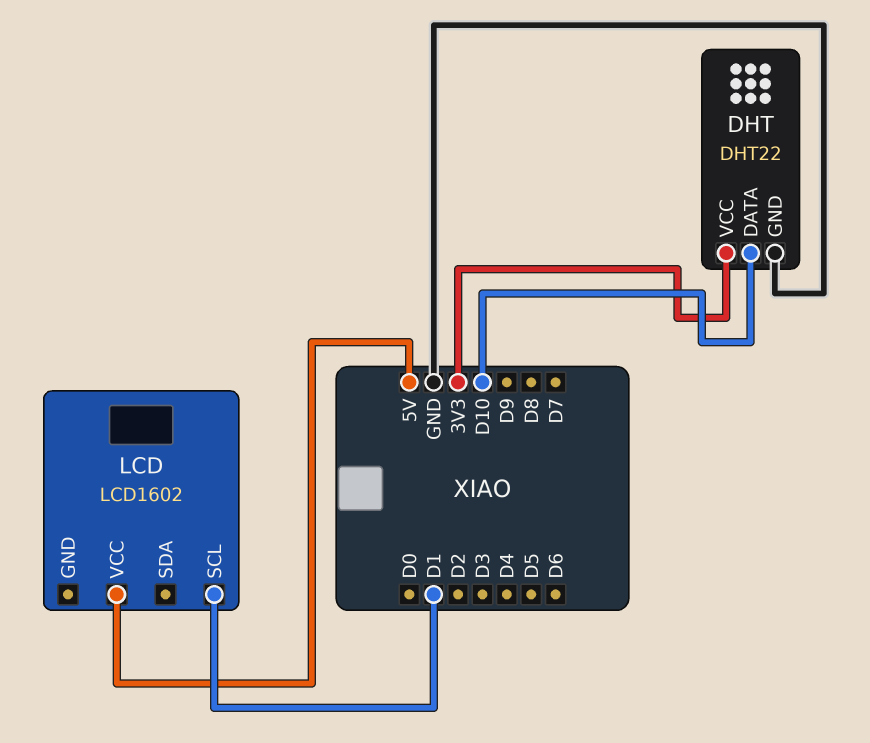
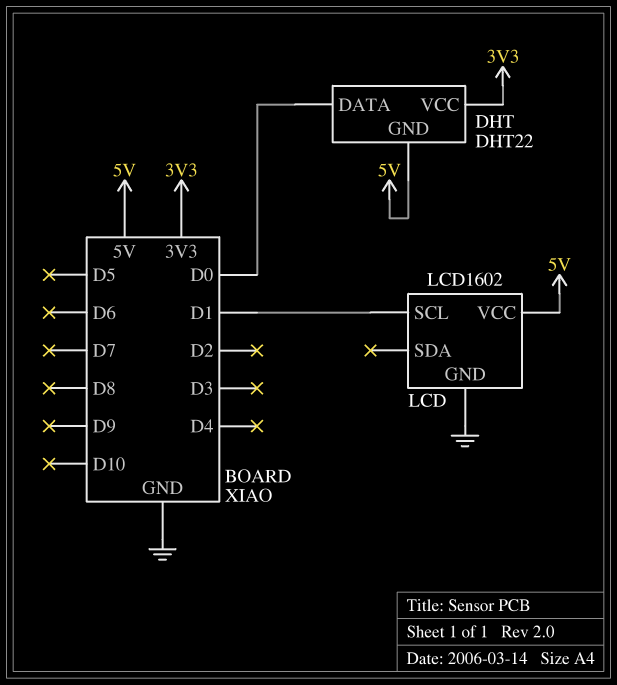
DHT pin DATA: D10 -> D0
DHT pin GND: GND -> 5V
LCD pin GND: none -> GND

